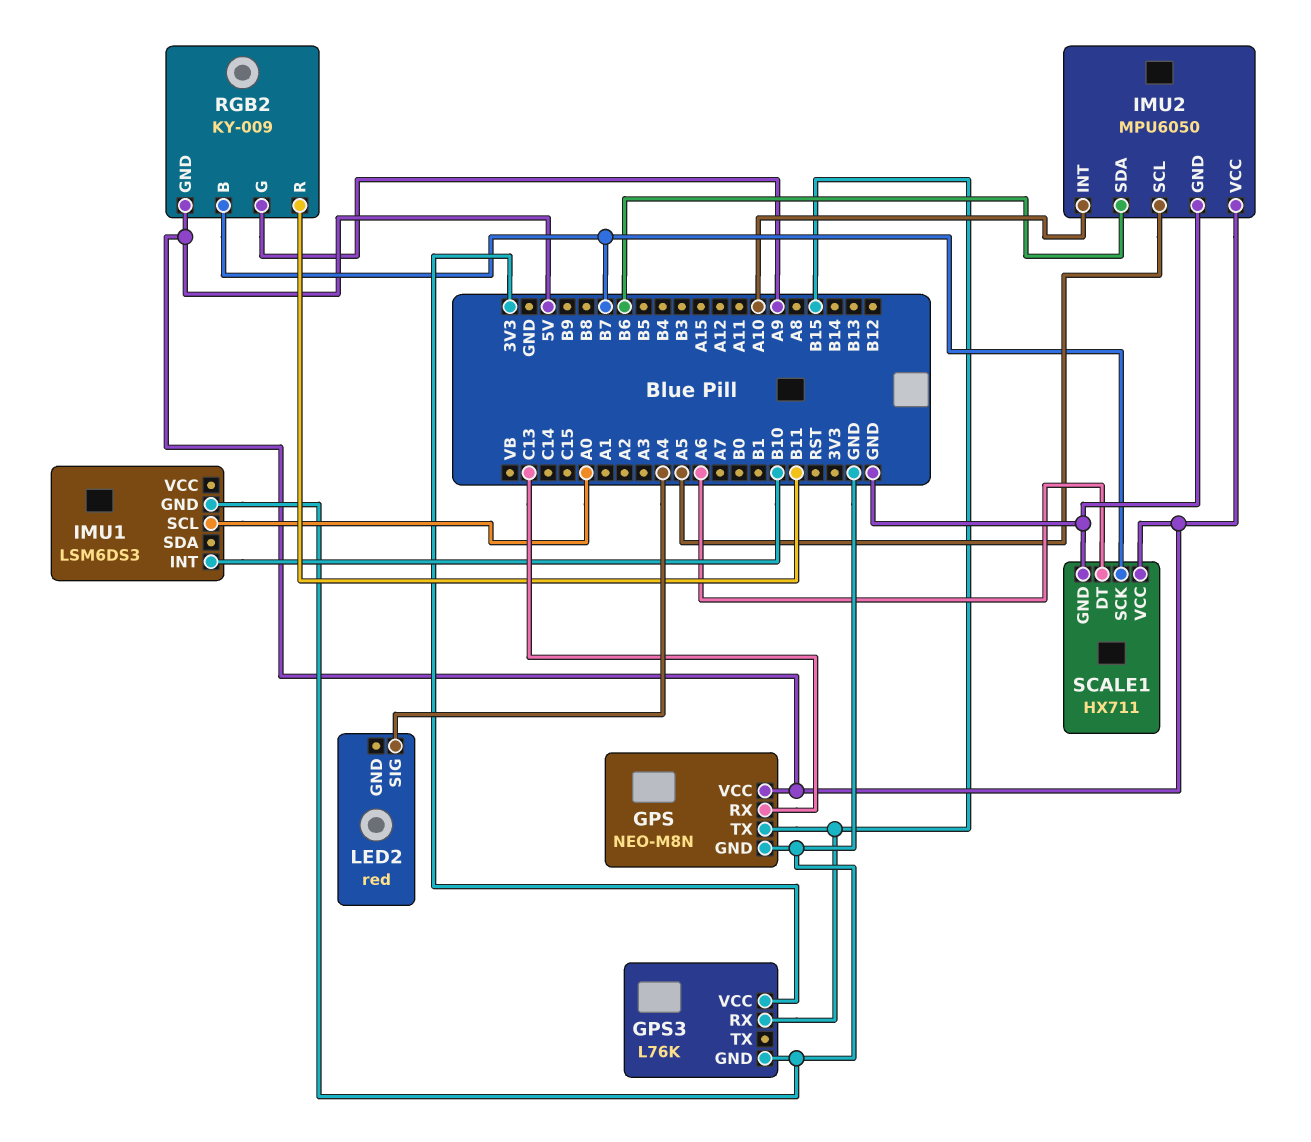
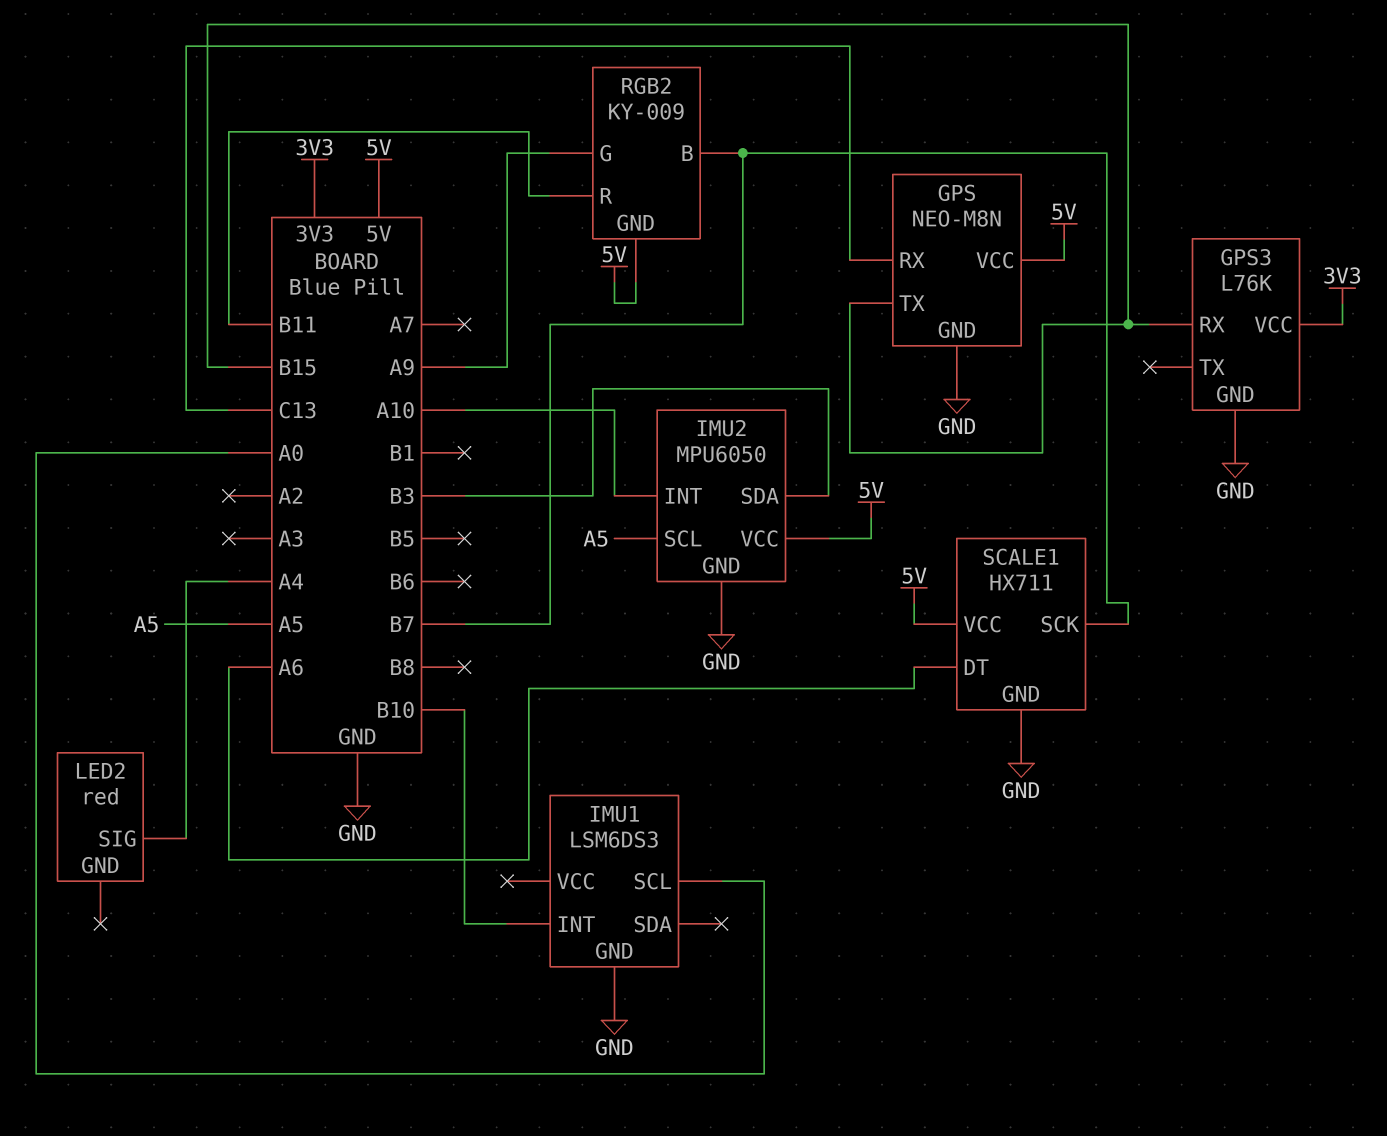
IMU2 pin SDA: B6 -> B3

